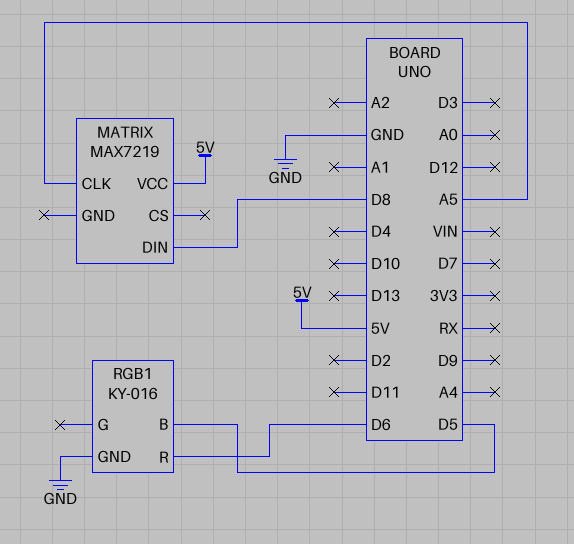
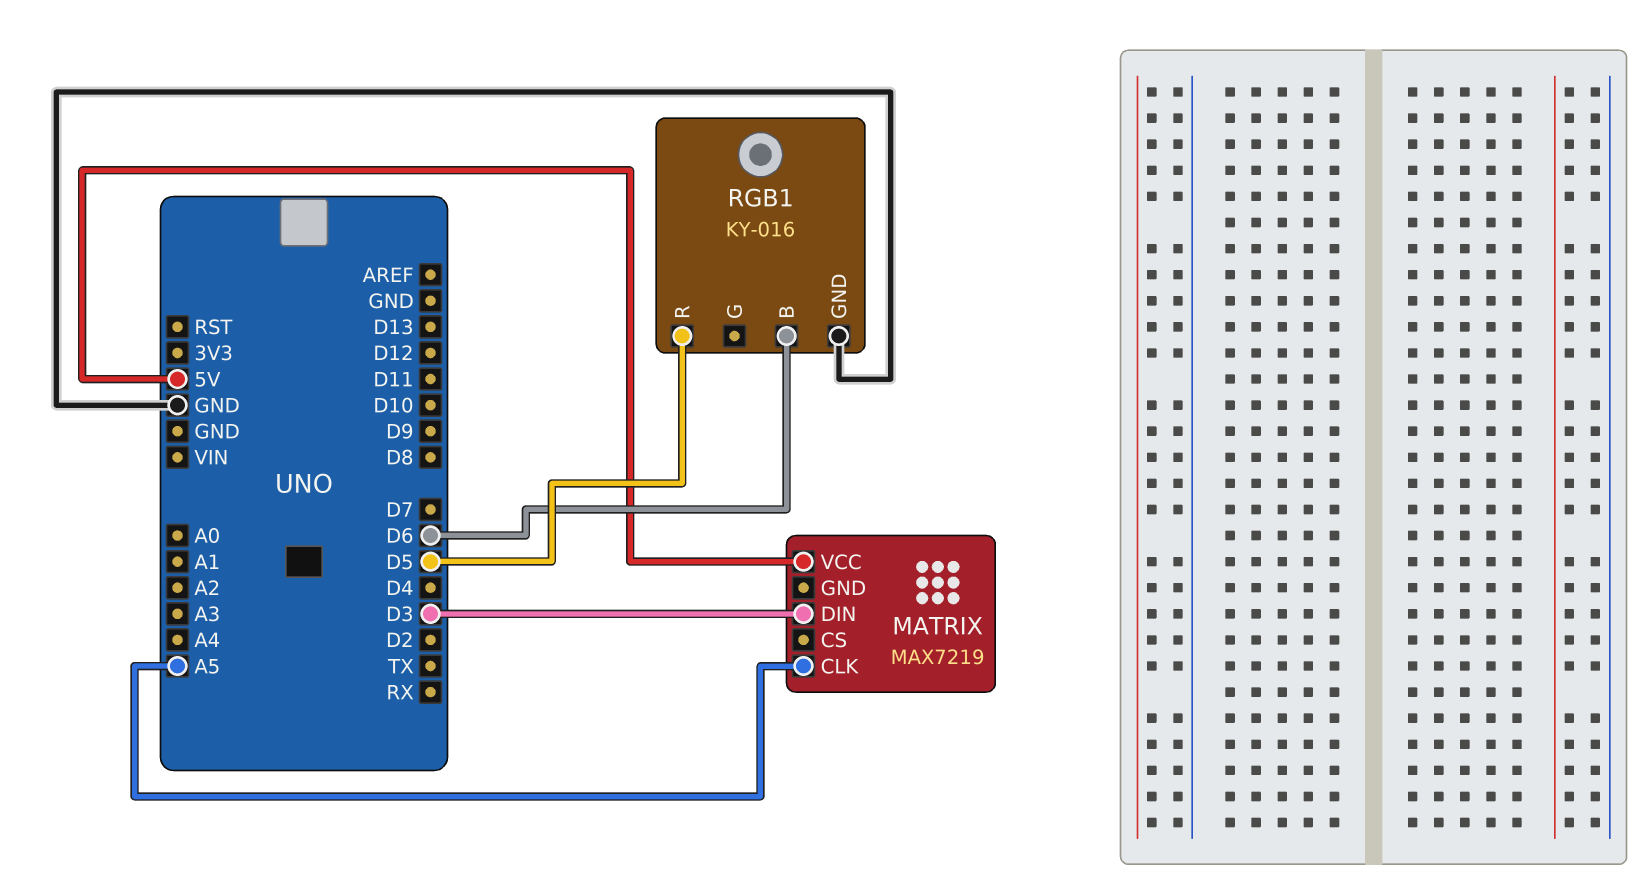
MATRIX pin DIN: D8 -> D3
RGB1 pin B: D5 -> D6
RGB1 pin R: D6 -> D5

